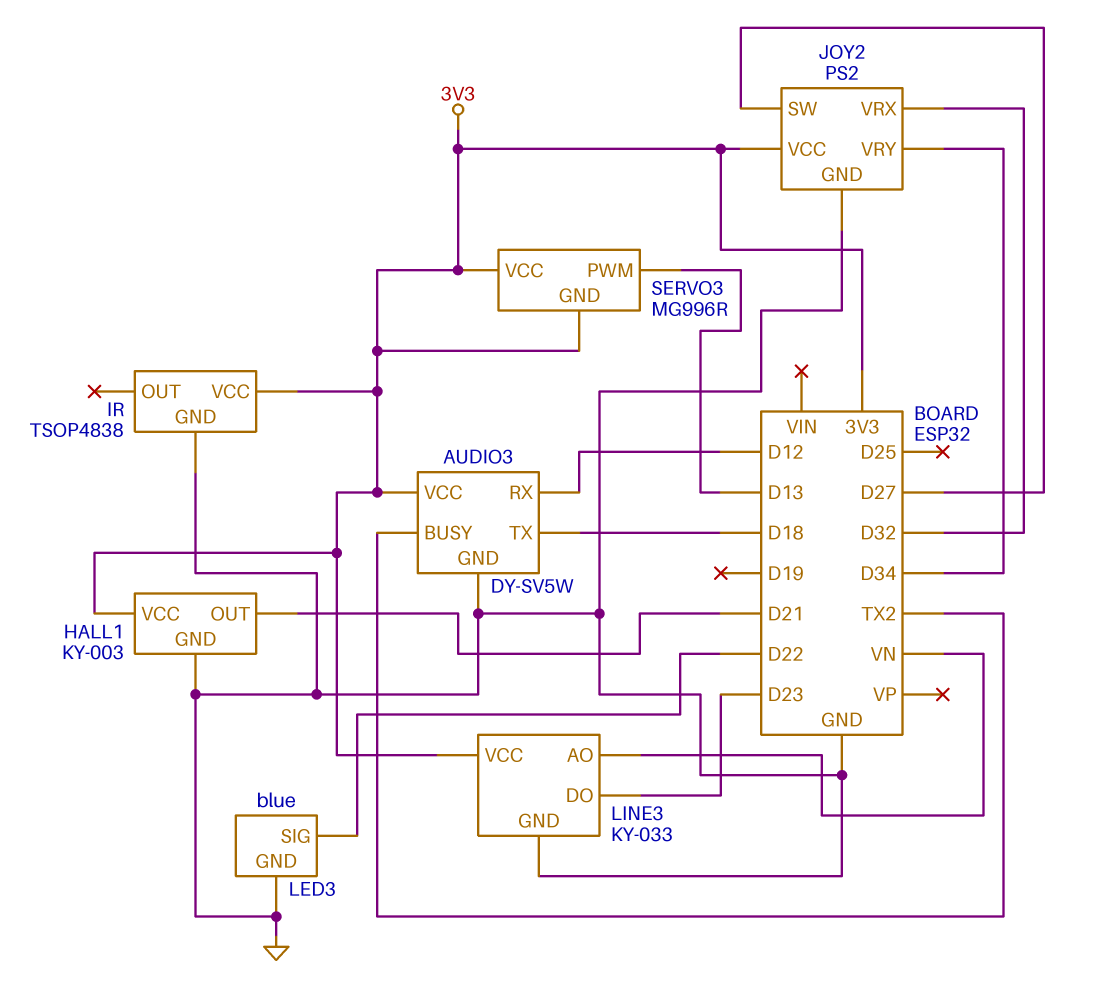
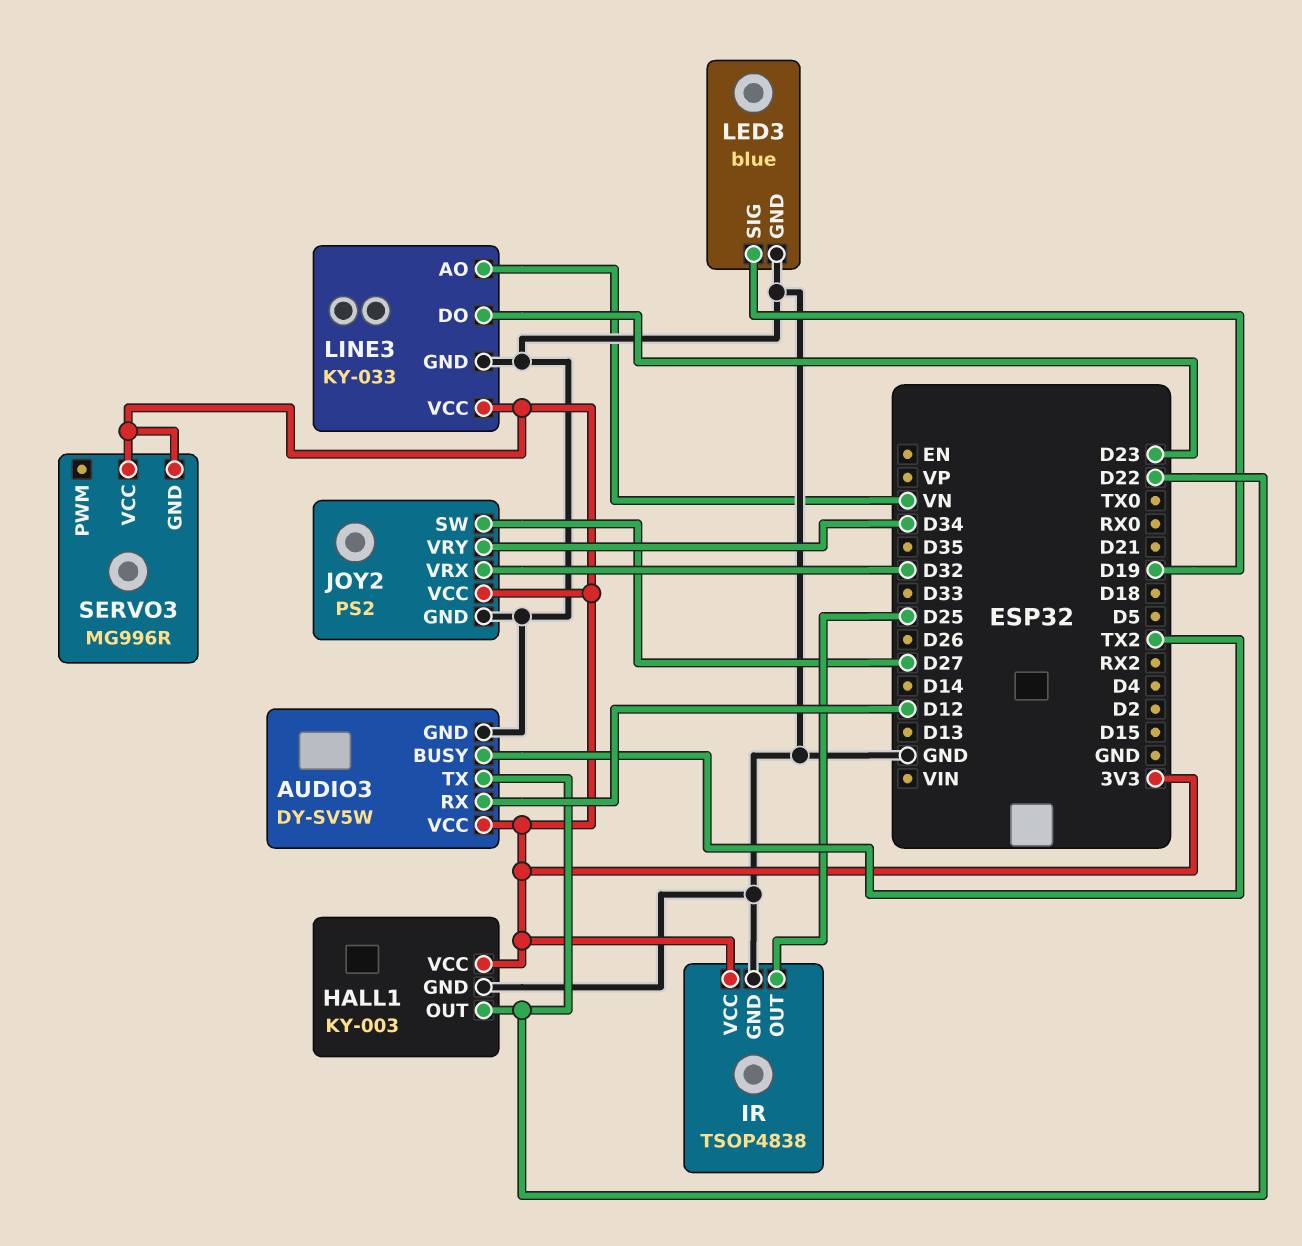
AUDIO3 pin TX: D18 -> D22
HALL1 pin OUT: D21 -> D22
IR pin OUT: none -> D25
LED3 pin SIG: D22 -> D19
SERVO3 pin PWM: D13 -> none

